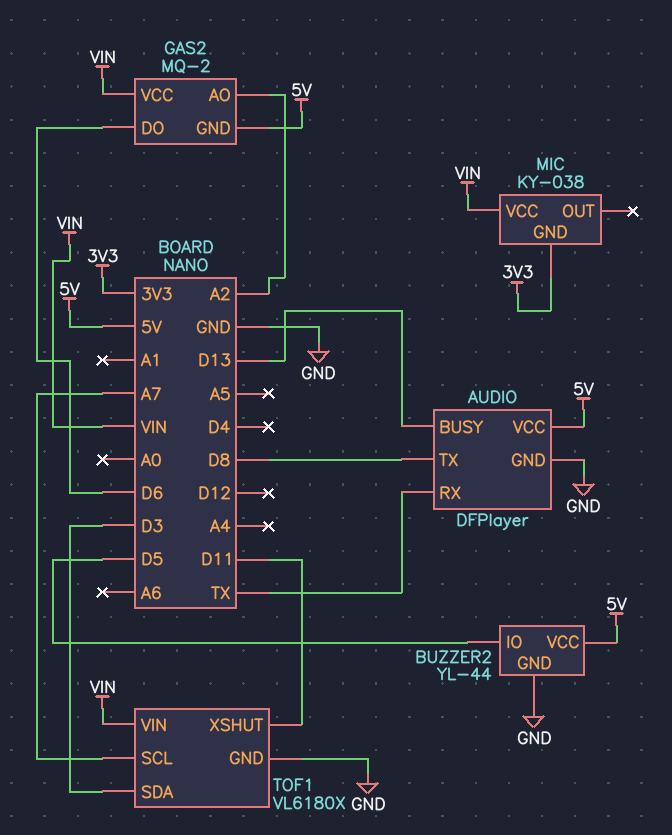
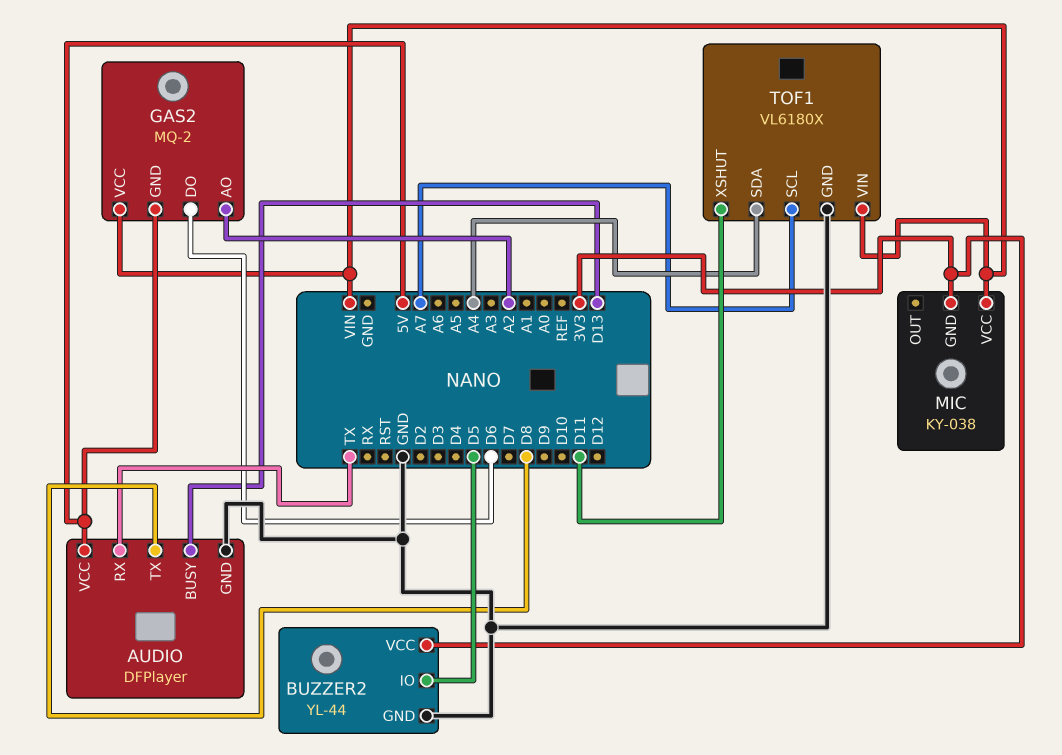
BUZZER2 pin VCC: 5V -> 3V3
TOF1 pin SDA: D3 -> A4

